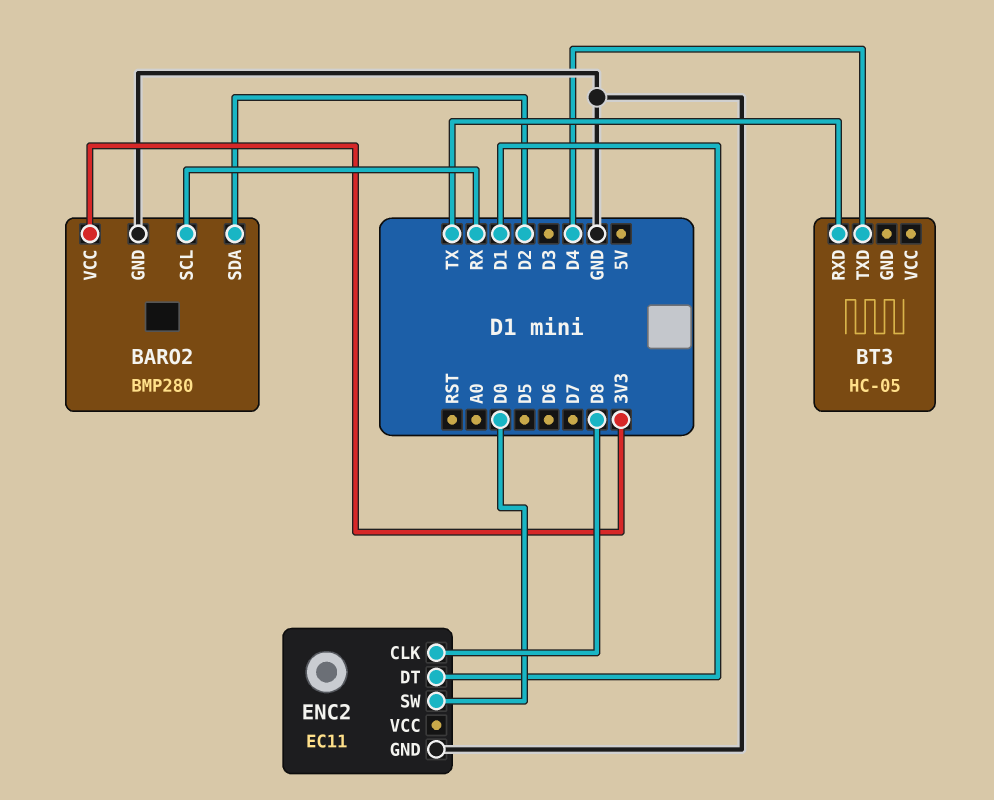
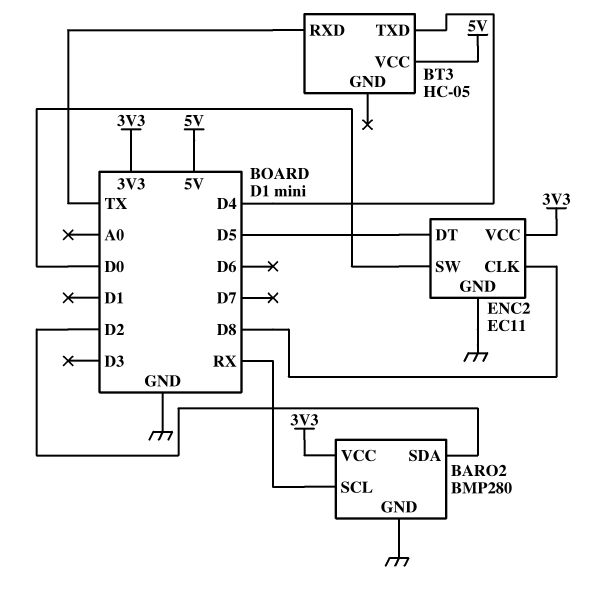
BT3 pin VCC: none -> 5V
ENC2 pin DT: D1 -> D5
ENC2 pin VCC: none -> 3V3

